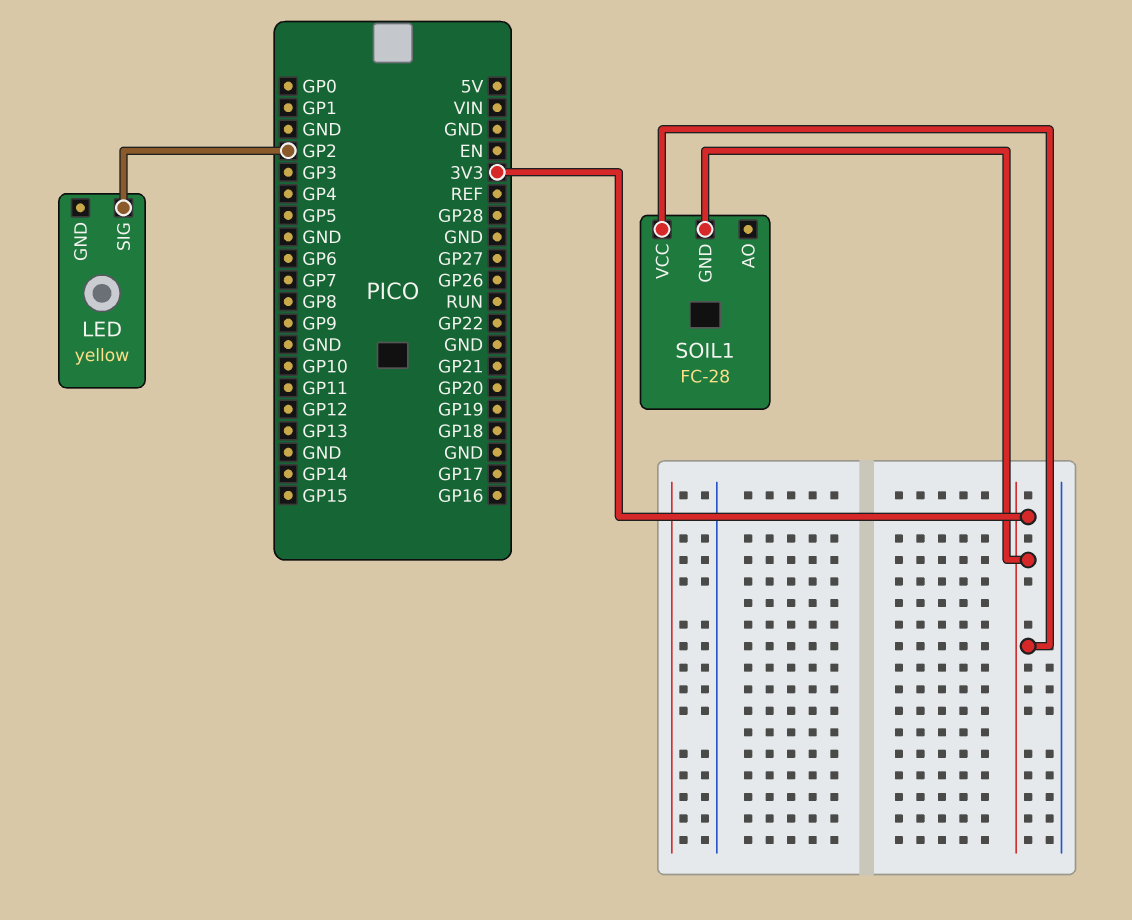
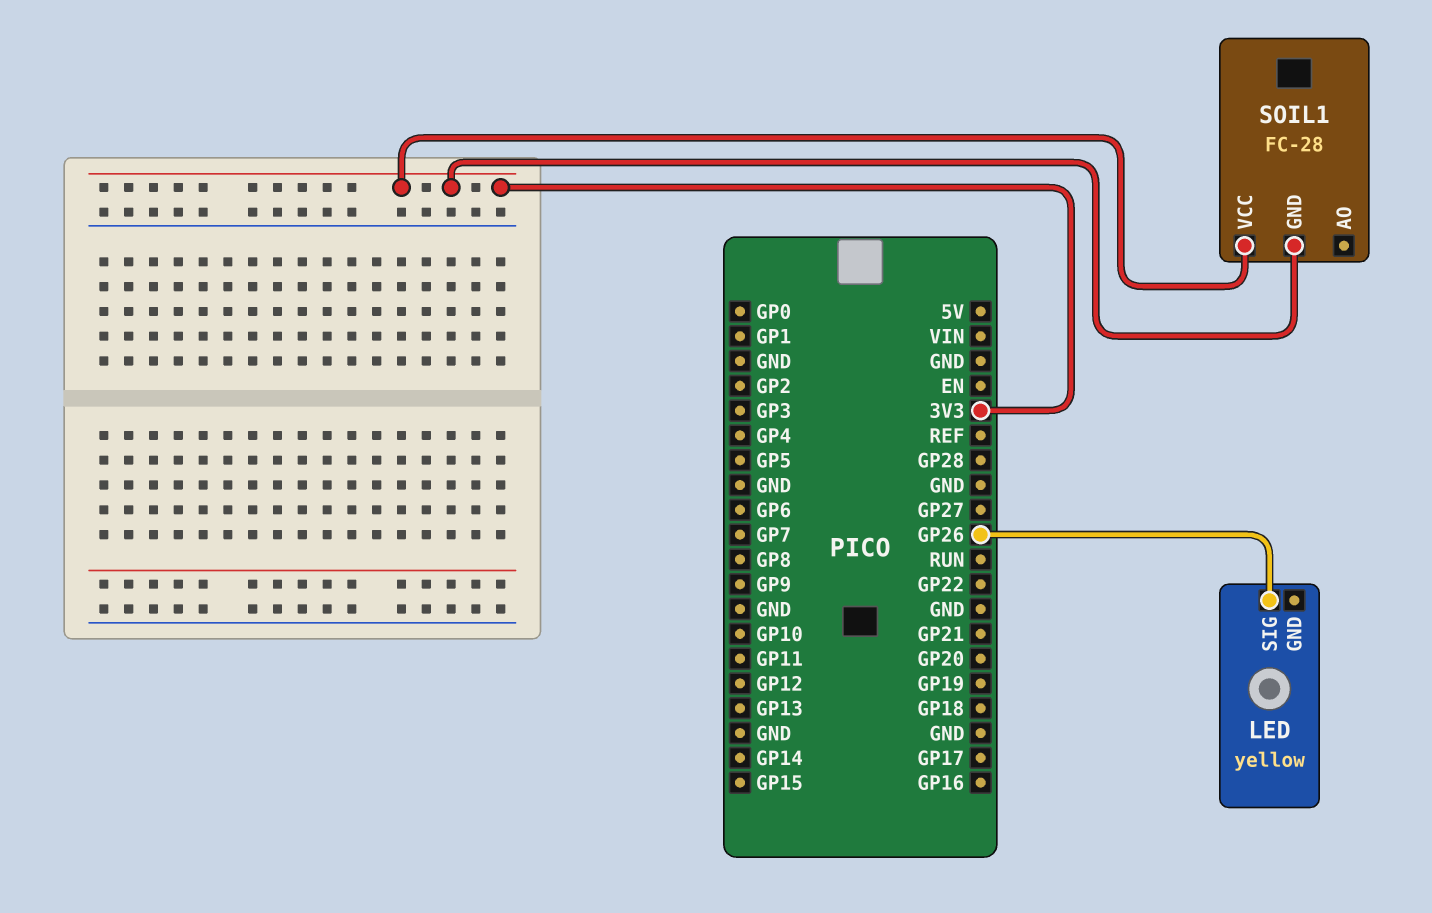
LED pin SIG: GP2 -> GP26

